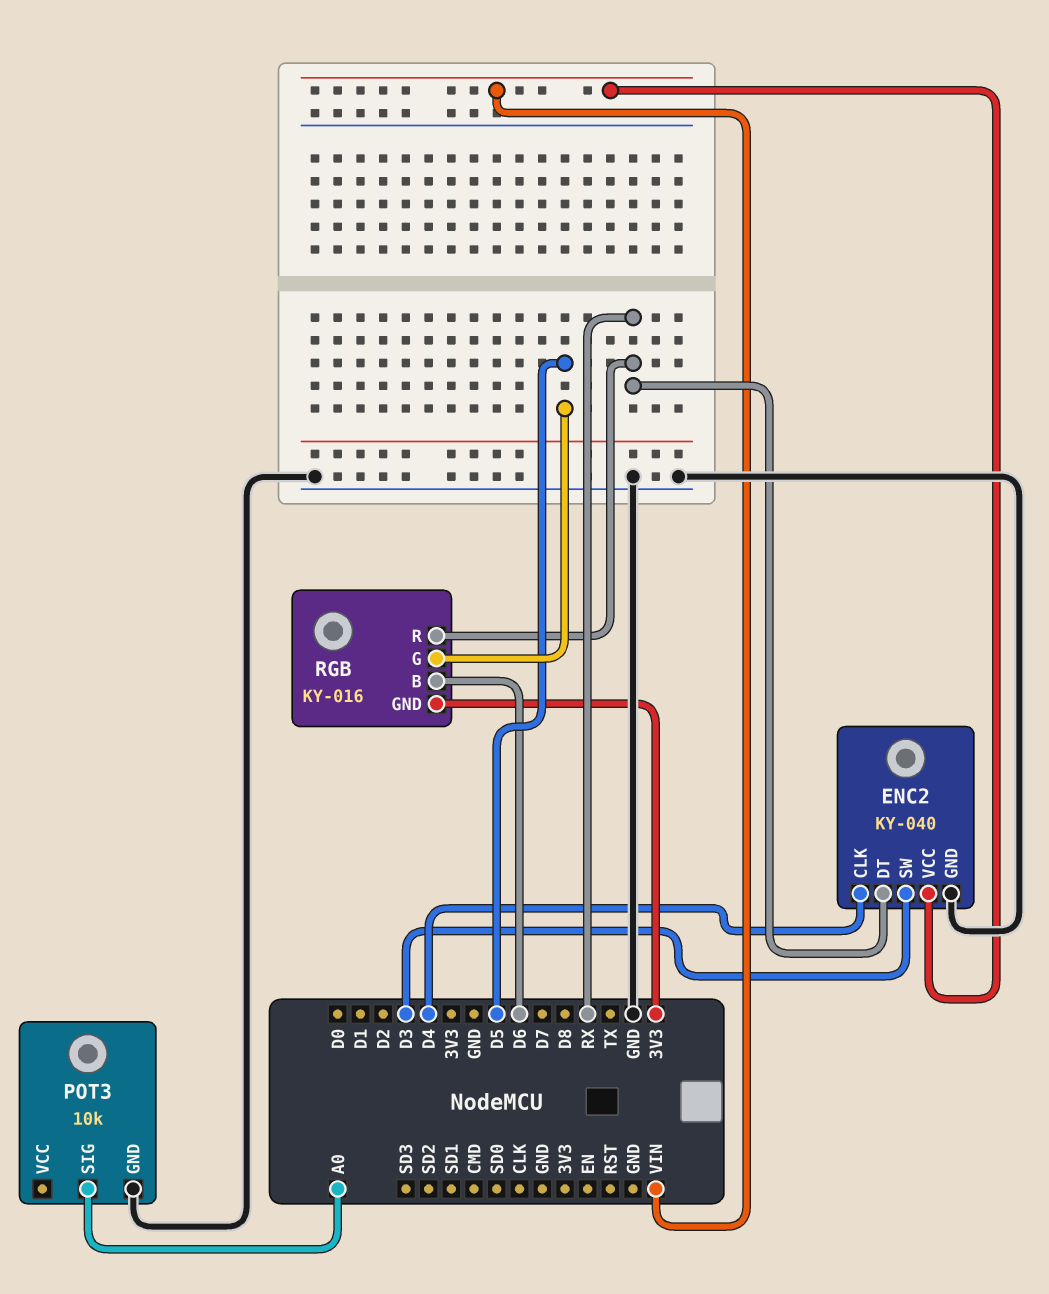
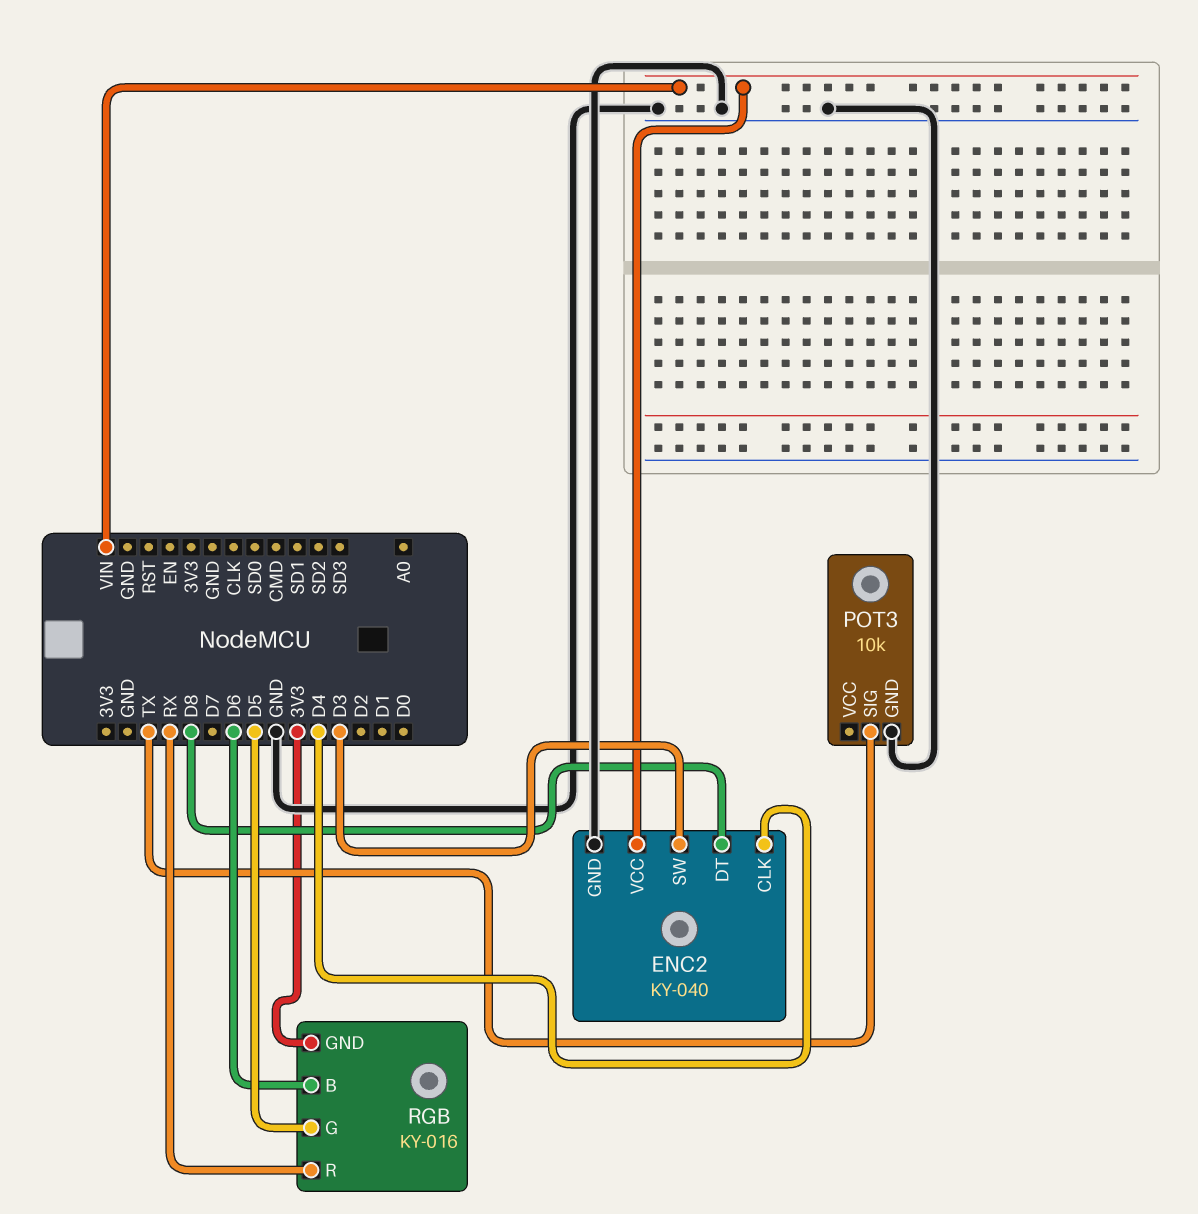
ENC2 pin DT: RX -> D8
POT3 pin SIG: A0 -> TX

